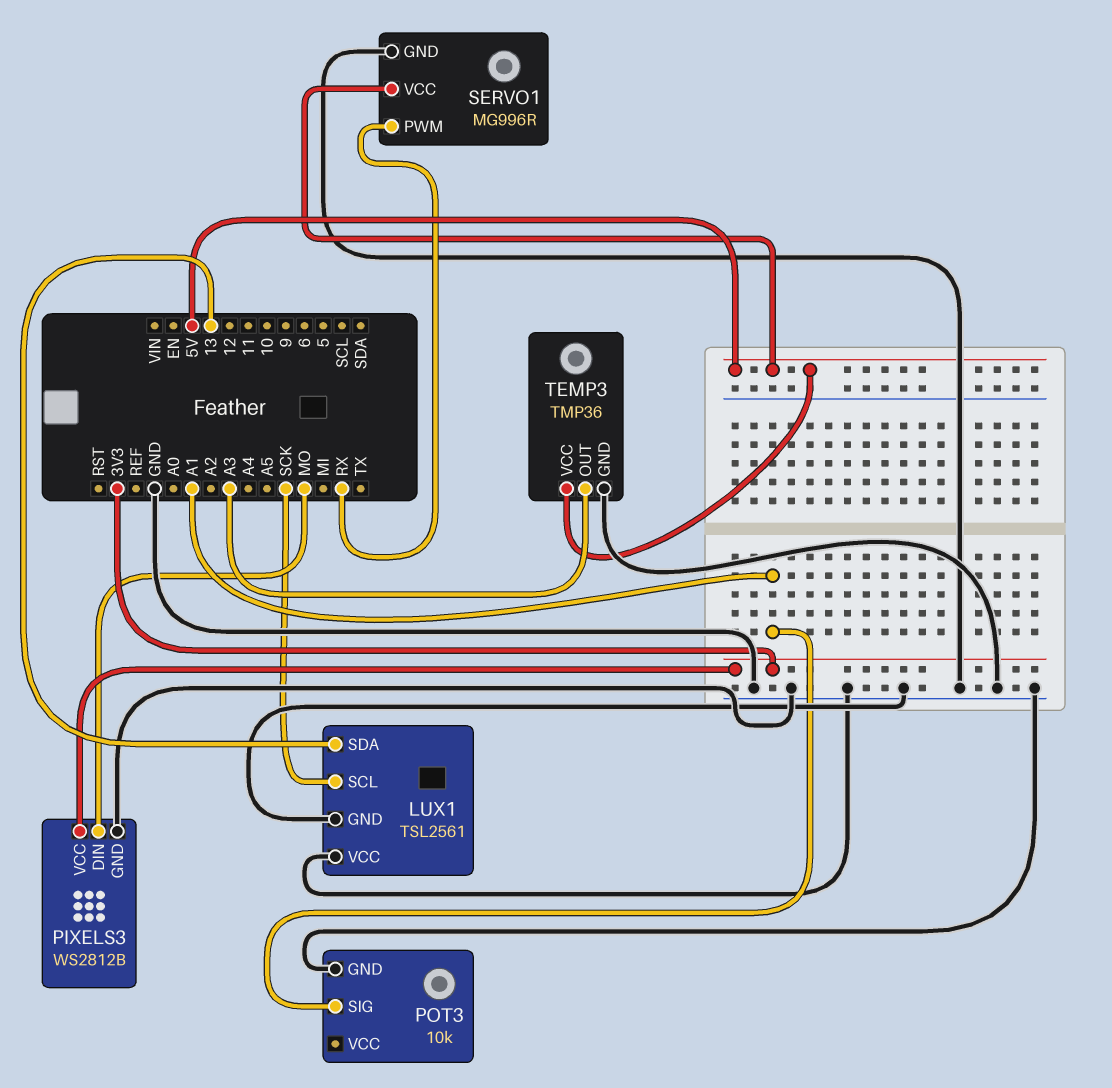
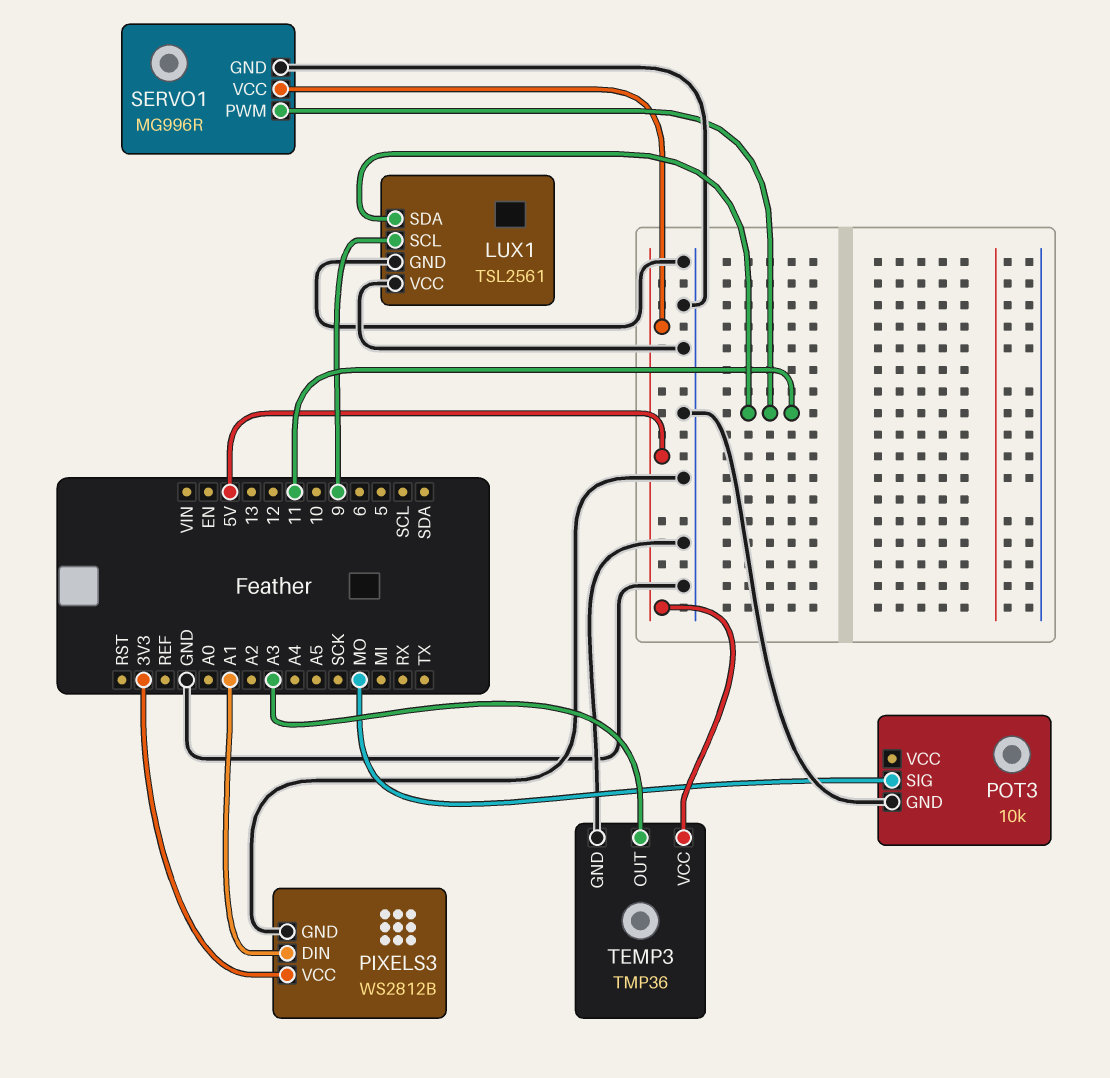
LUX1 pin SCL: SCK -> 9
LUX1 pin SDA: 13 -> 11
PIXELS3 pin DIN: MO -> A1
POT3 pin SIG: A1 -> MO
SERVO1 pin PWM: RX -> 11

